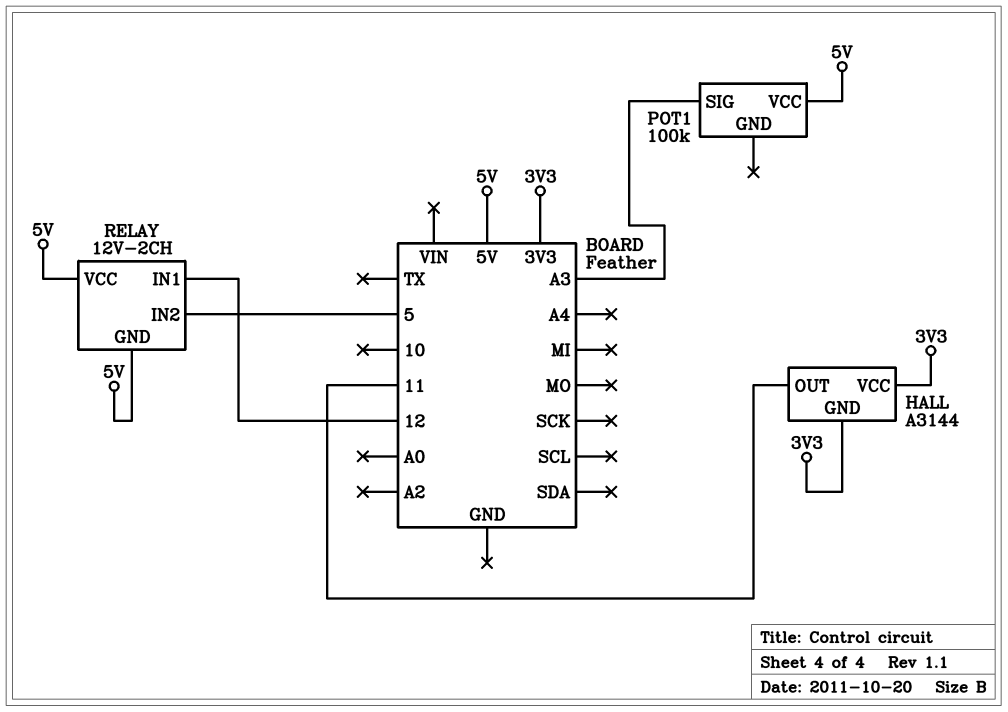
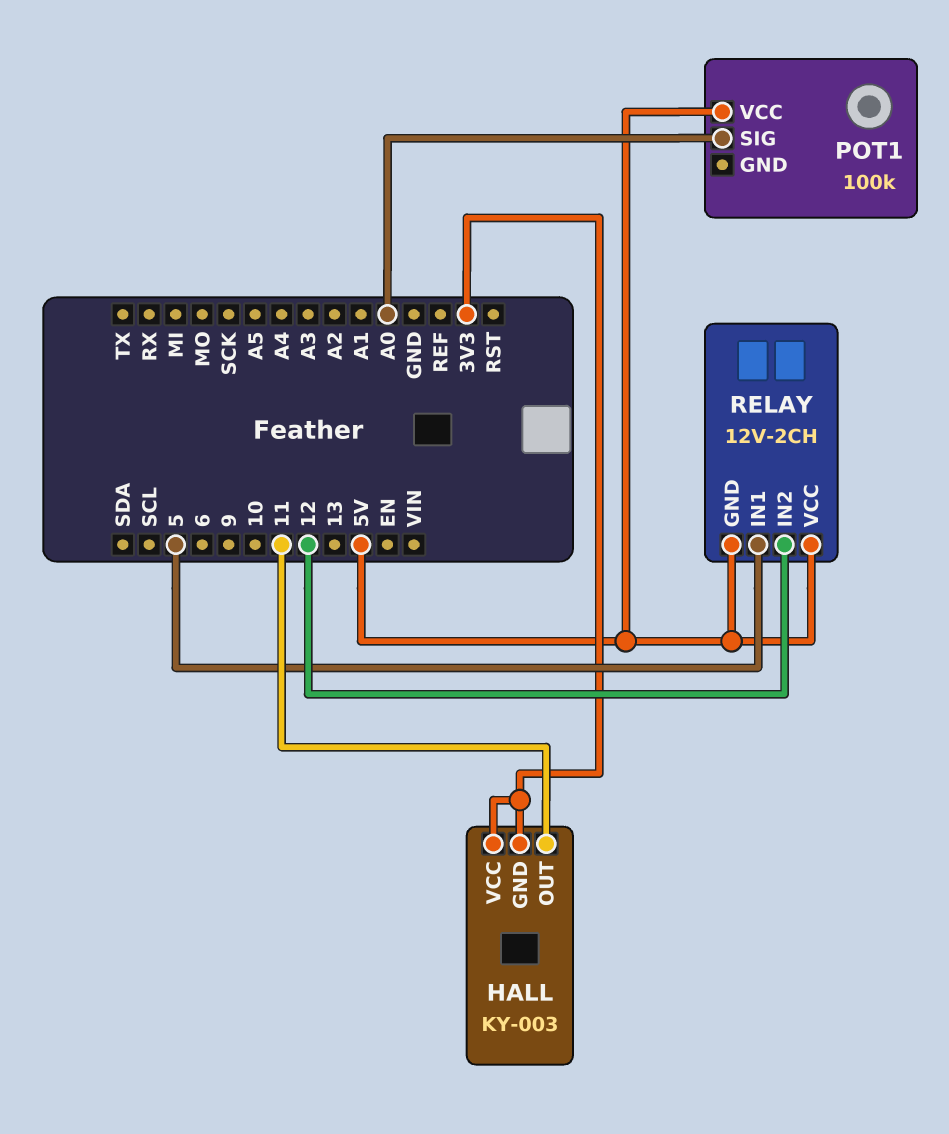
HALL: A3144 -> KY-003
POT1 pin SIG: A3 -> A0
RELAY pin IN1: 12 -> 5
RELAY pin IN2: 5 -> 12

